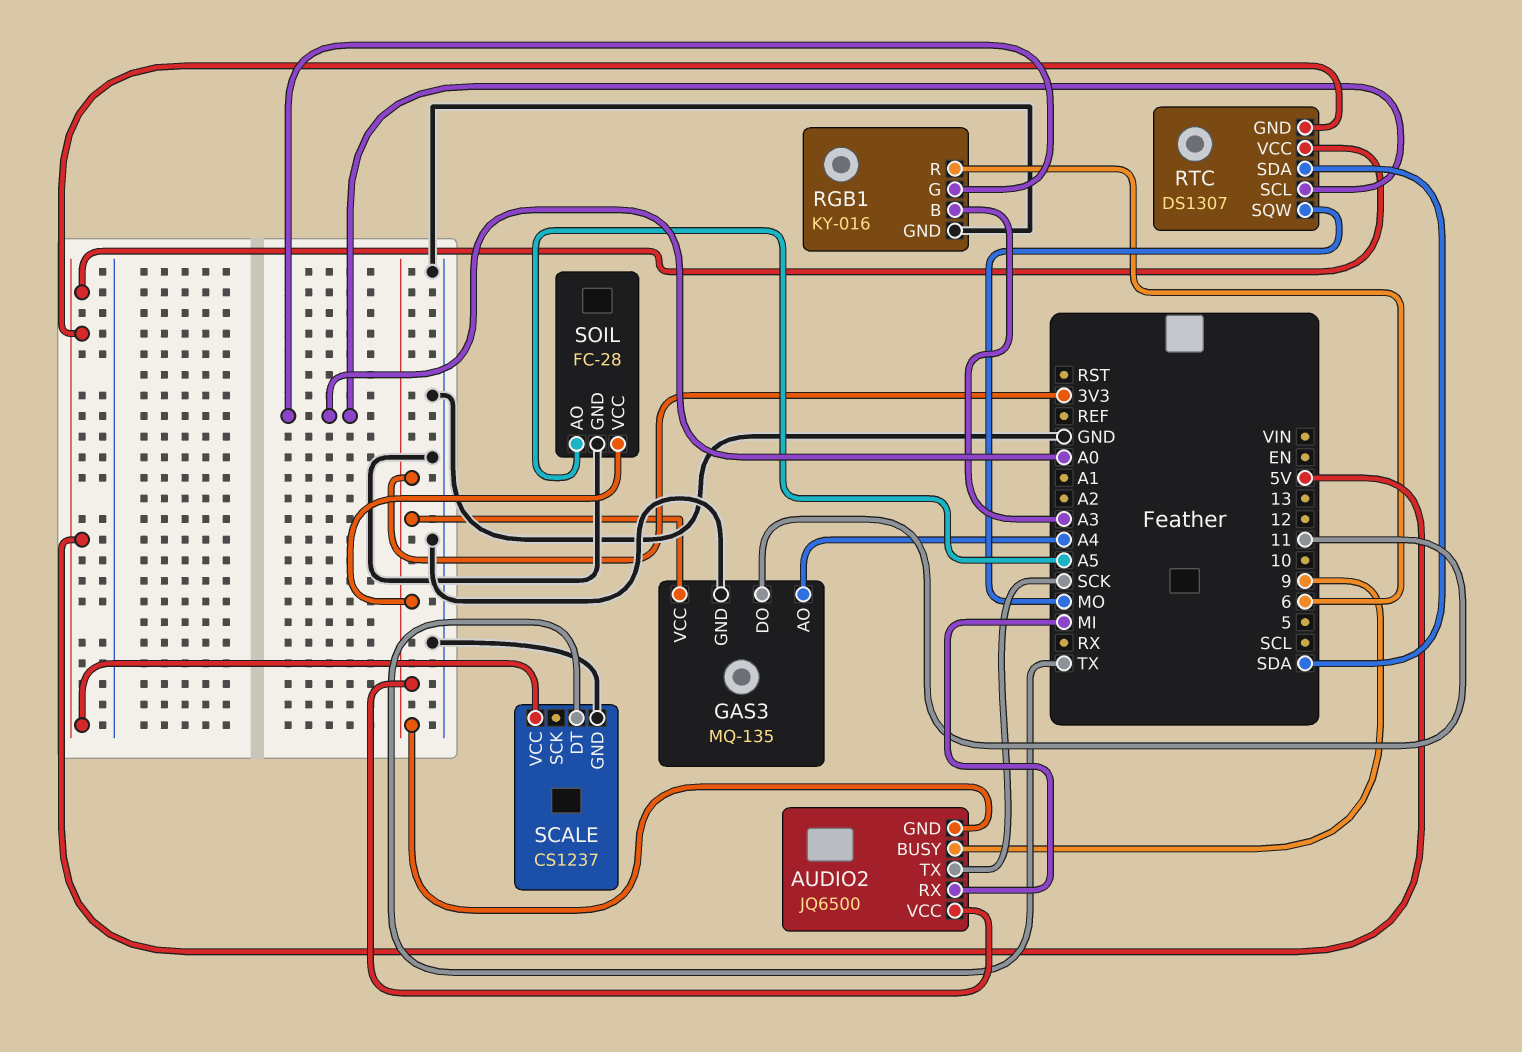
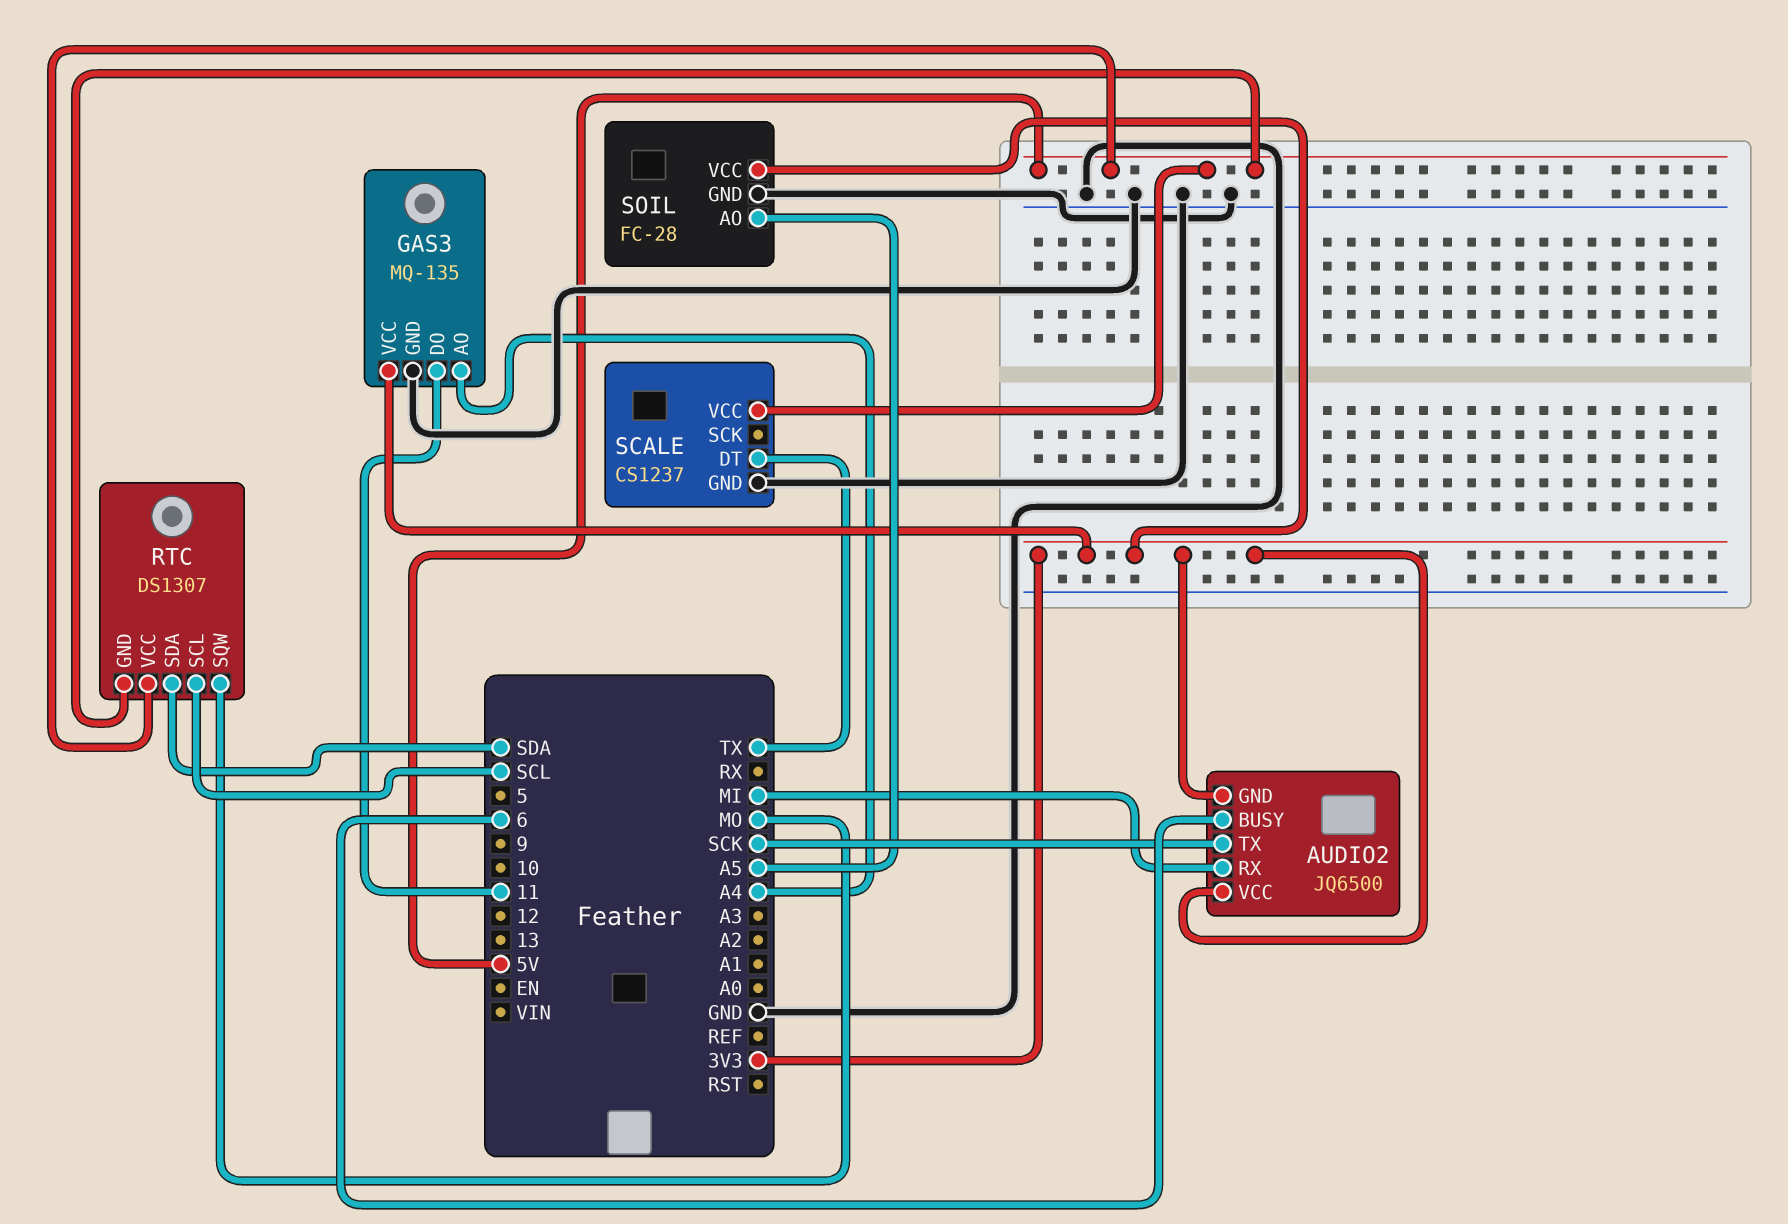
AUDIO2 pin BUSY: 9 -> 6
RGB1: KY-016 -> none
RGB1 pin B: A3 -> none
RGB1 pin G: A0 -> none
RGB1 pin GND: GND -> none
RGB1 pin R: 6 -> none
RTC pin SCL: A0 -> SCL

